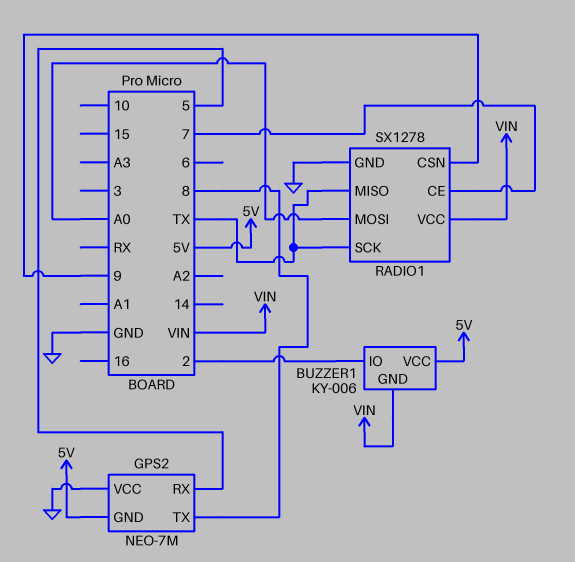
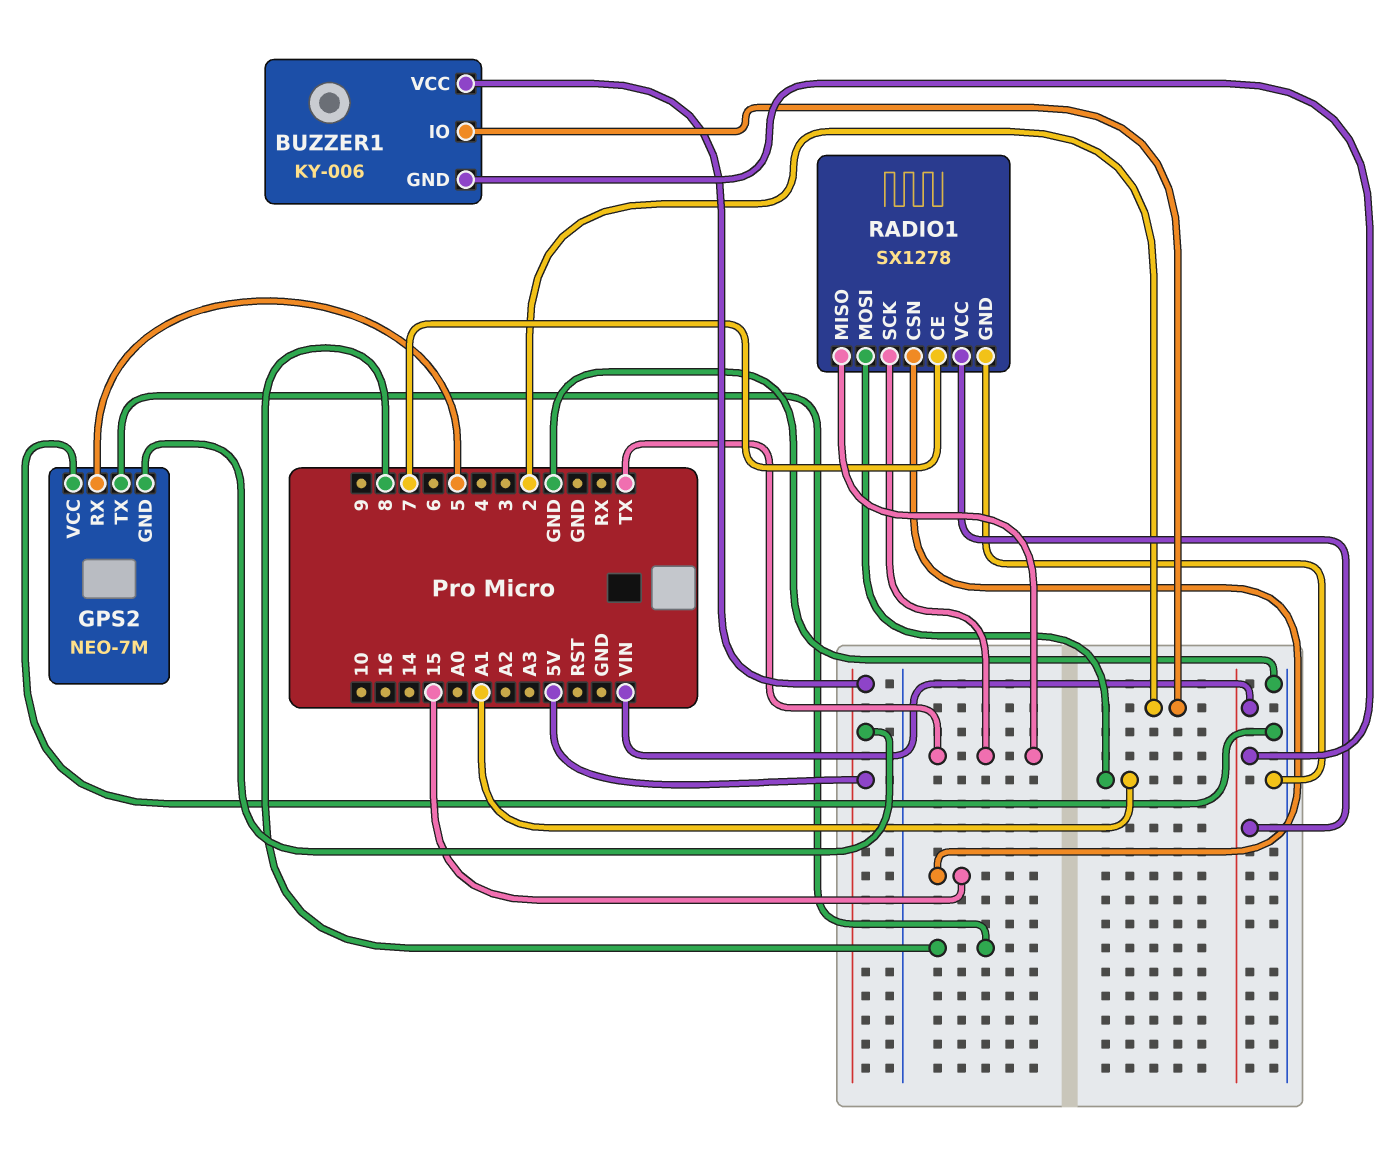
RADIO1 pin CSN: 9 -> 15
RADIO1 pin MOSI: A0 -> A1

